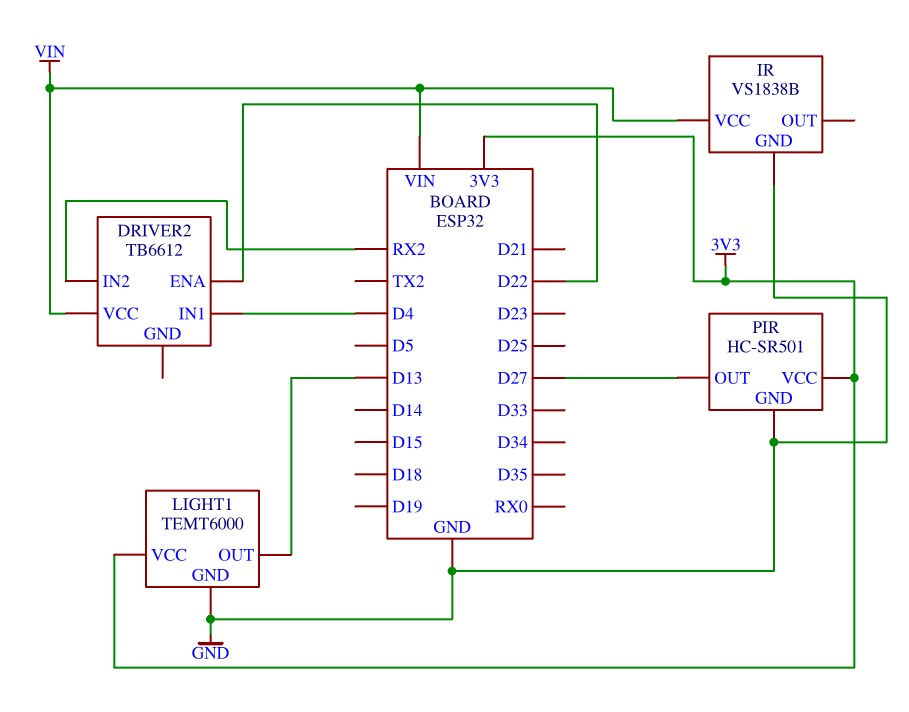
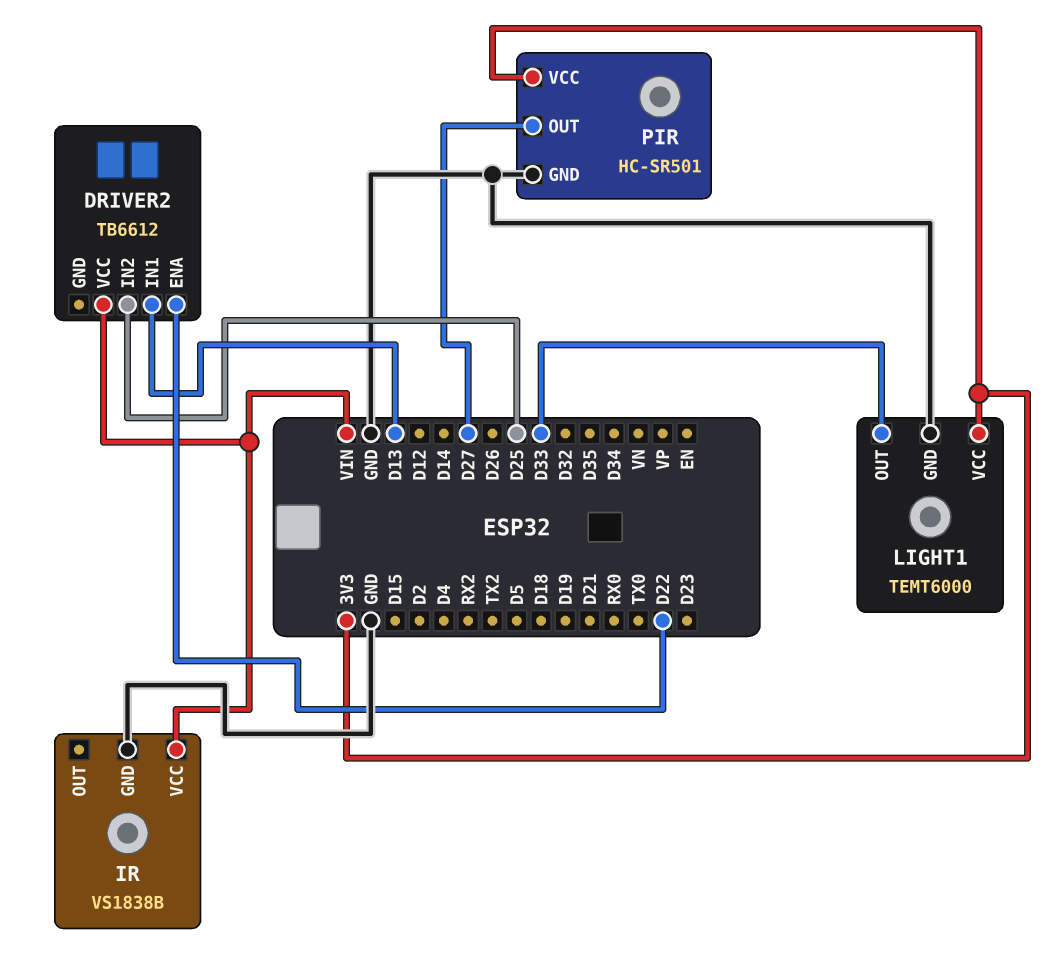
DRIVER2 pin IN1: D4 -> D13
DRIVER2 pin IN2: RX2 -> D25
LIGHT1 pin OUT: D13 -> D33

